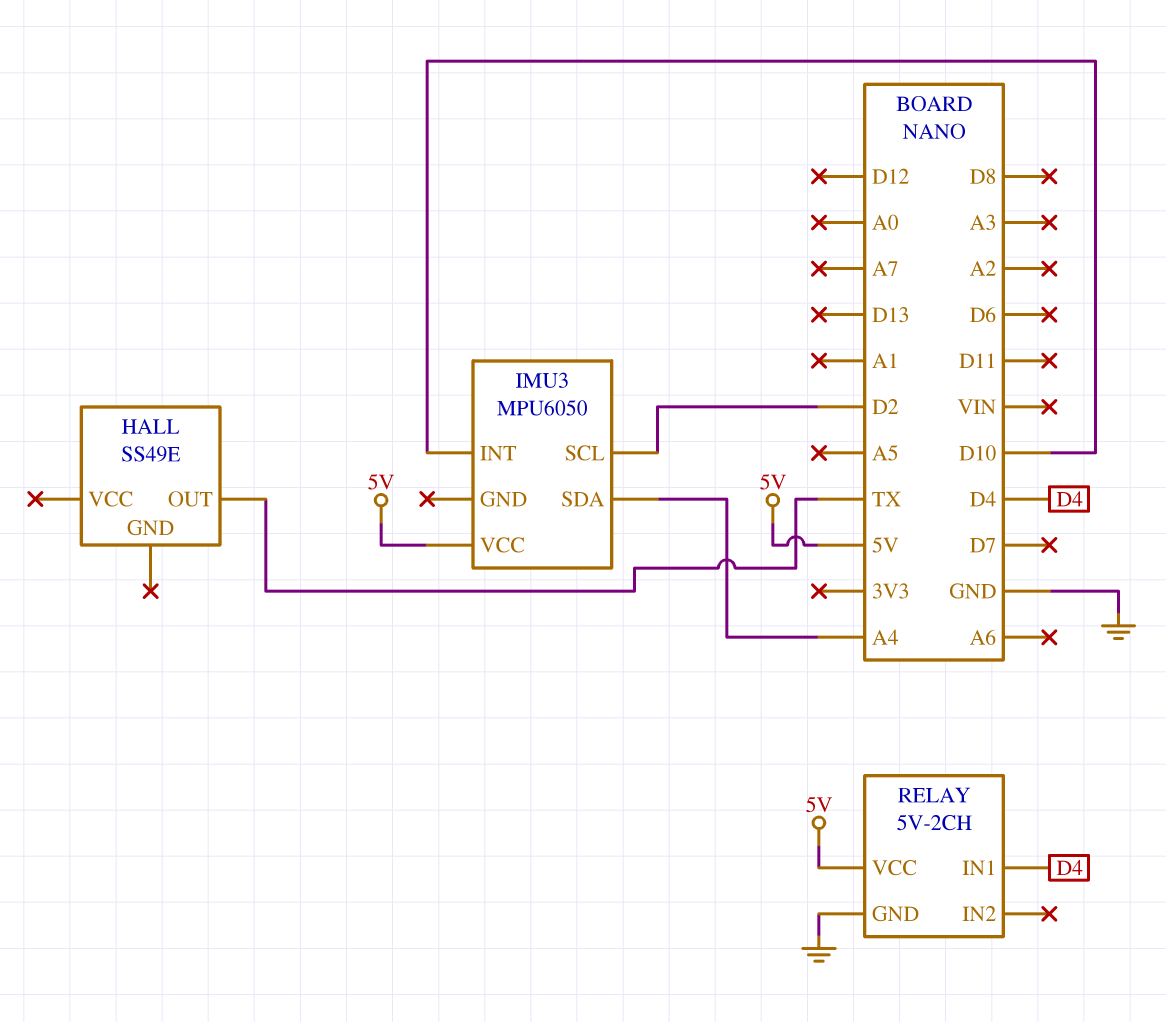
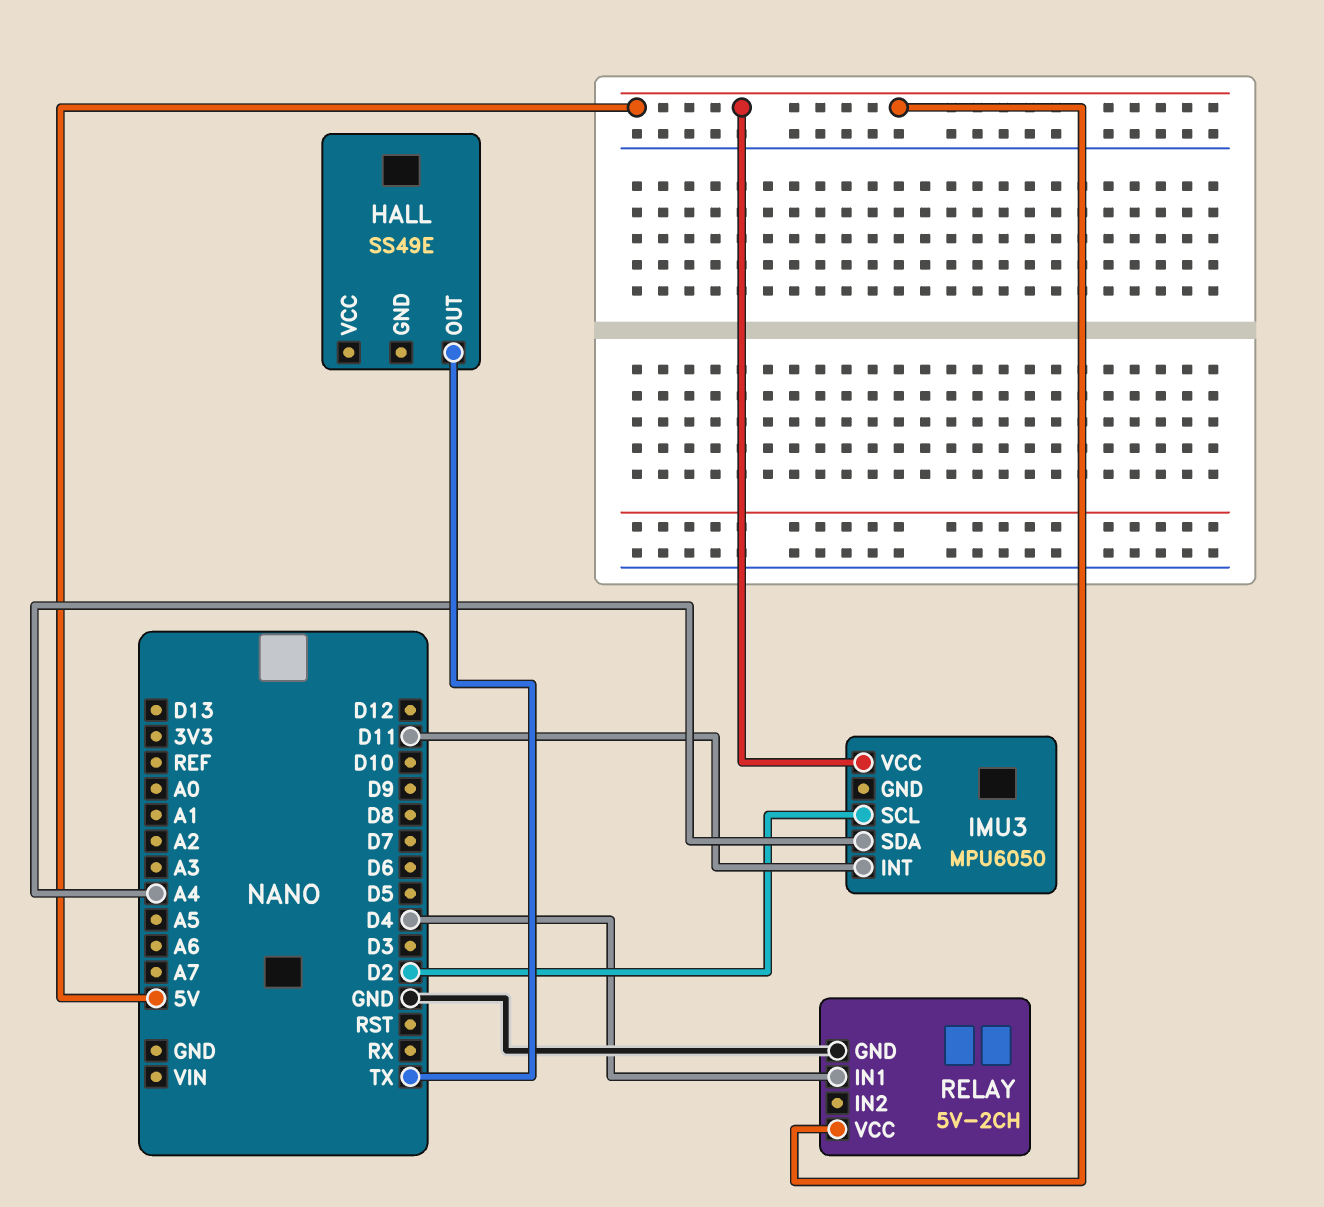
IMU3 pin INT: D10 -> D11

